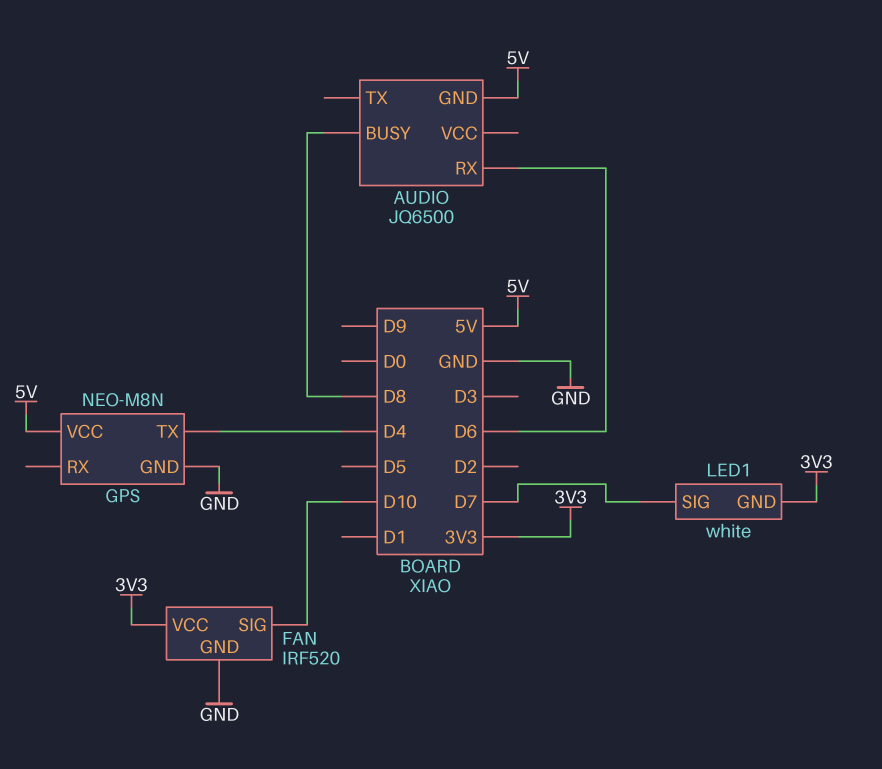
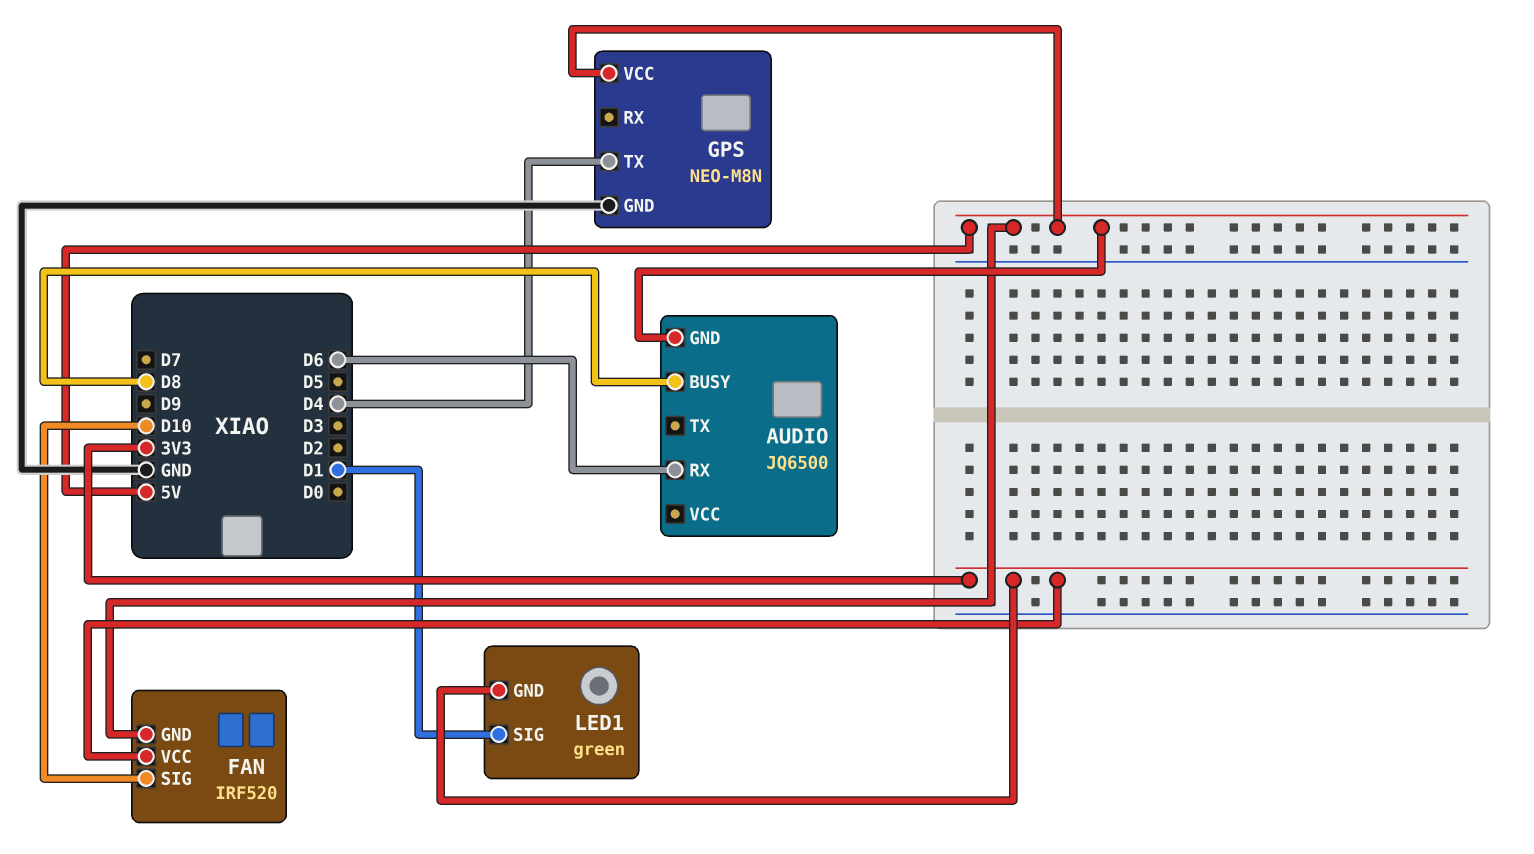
FAN pin GND: GND -> 5V
LED1: white -> green
LED1 pin SIG: D7 -> D1

